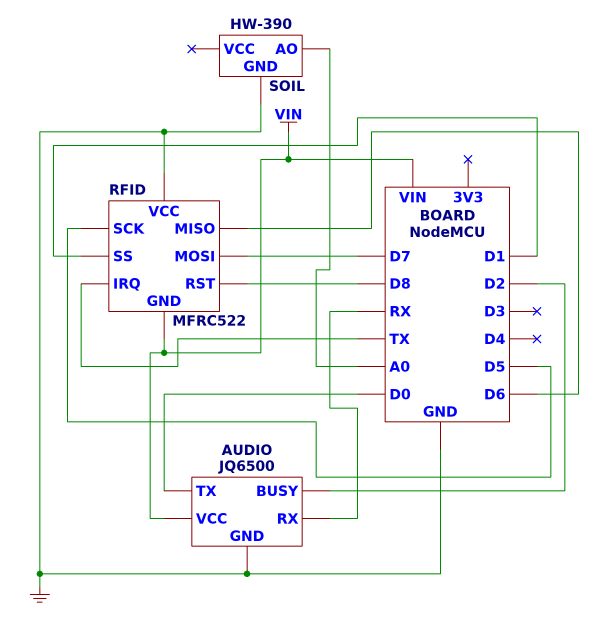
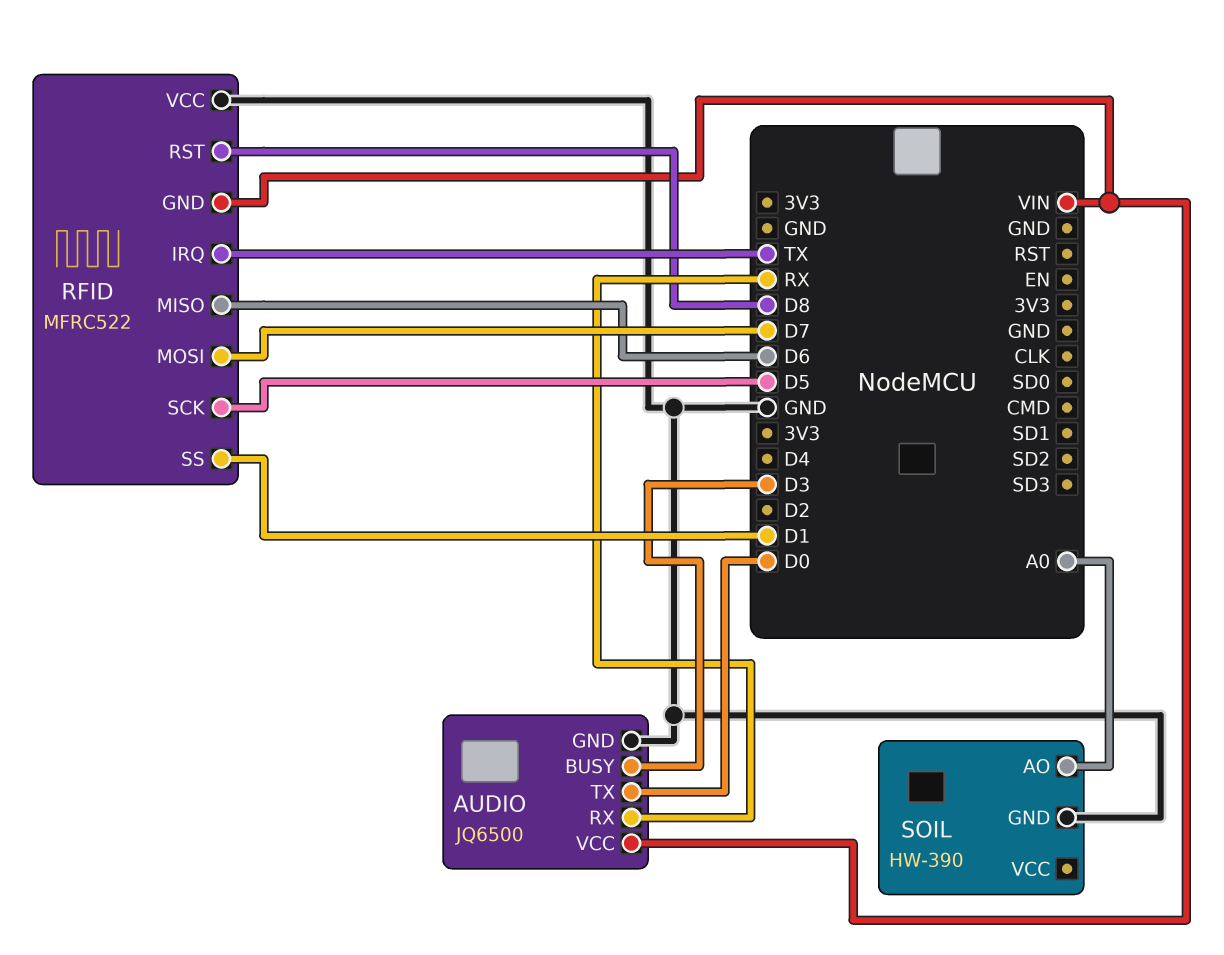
AUDIO pin BUSY: D2 -> D3

